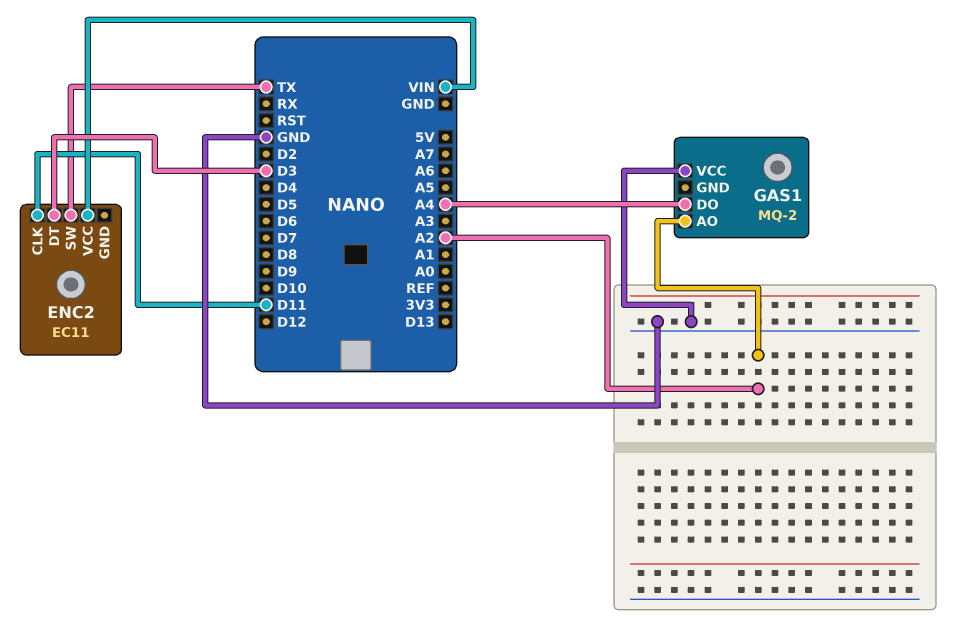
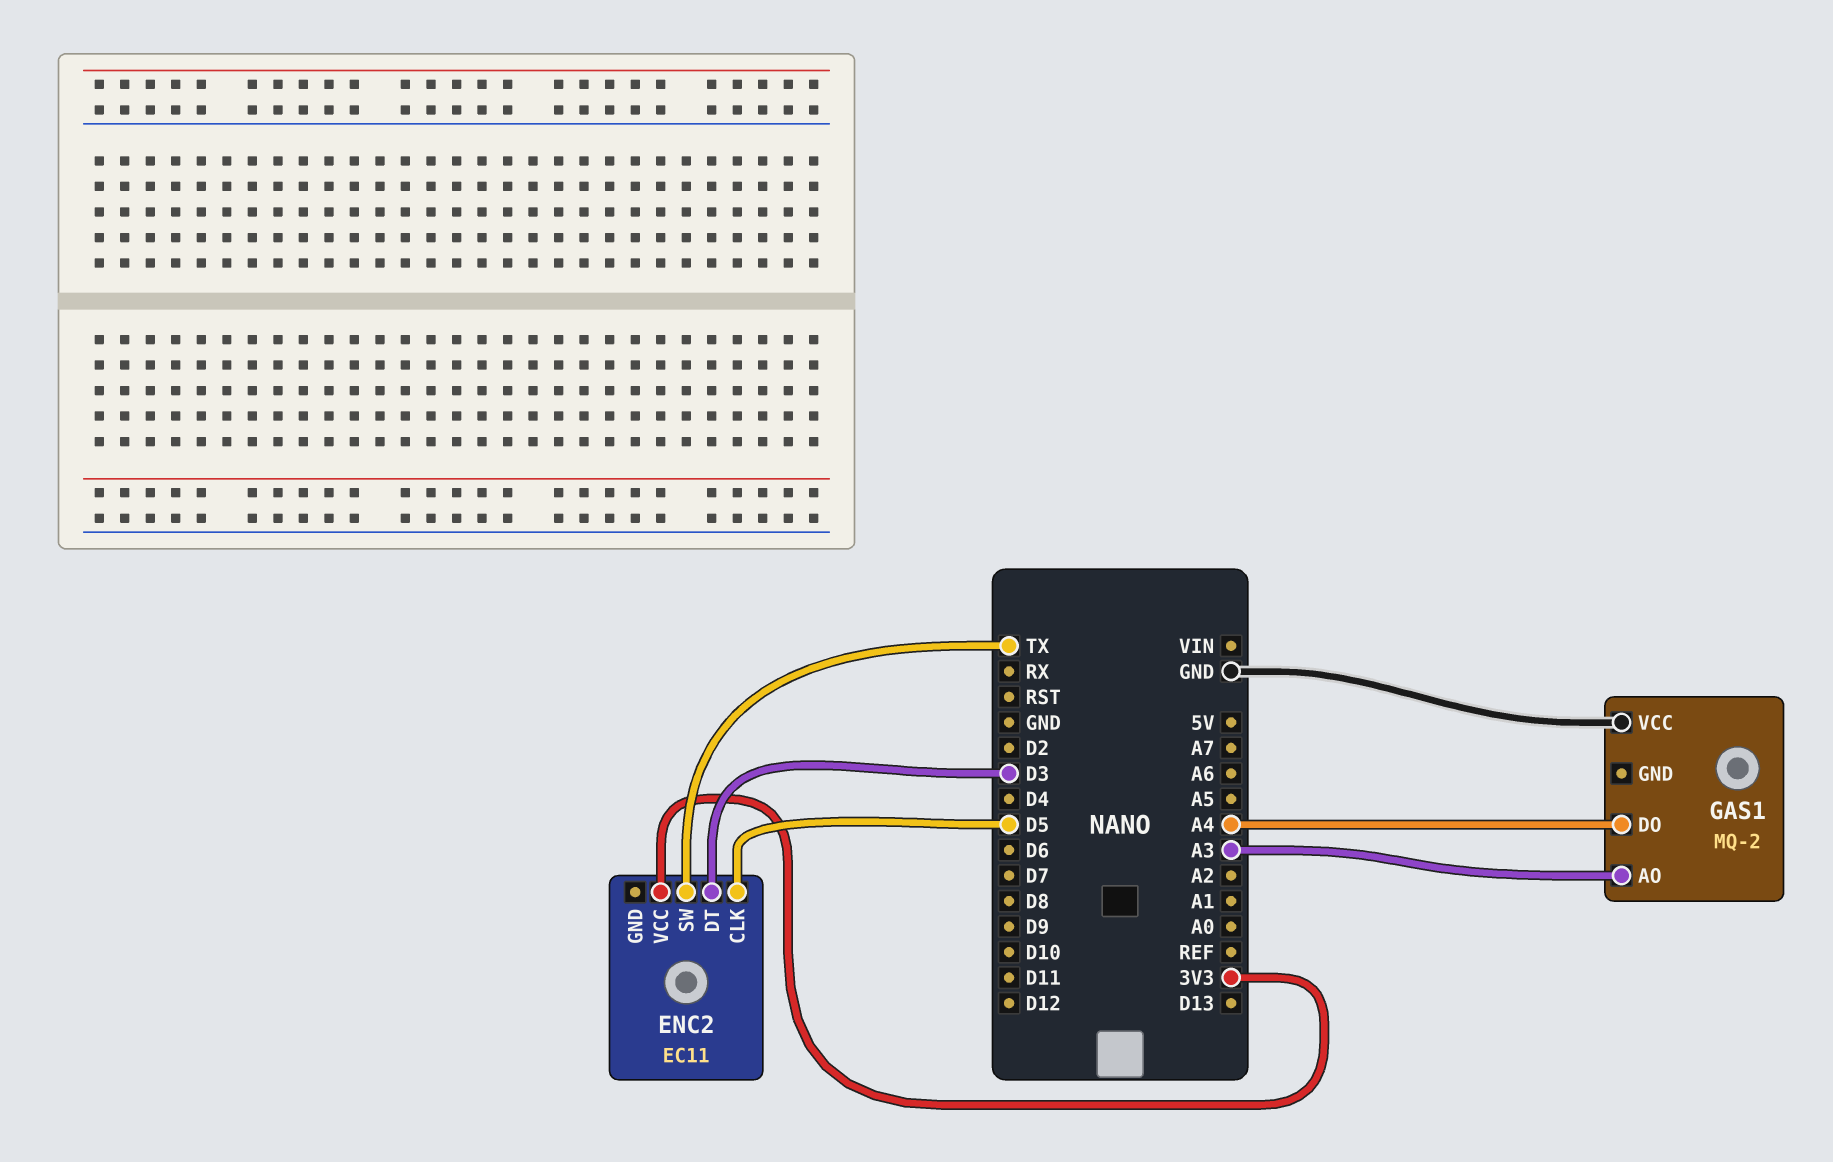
ENC2 pin CLK: D11 -> D5
ENC2 pin VCC: VIN -> 3V3
GAS1 pin AO: A2 -> A3

